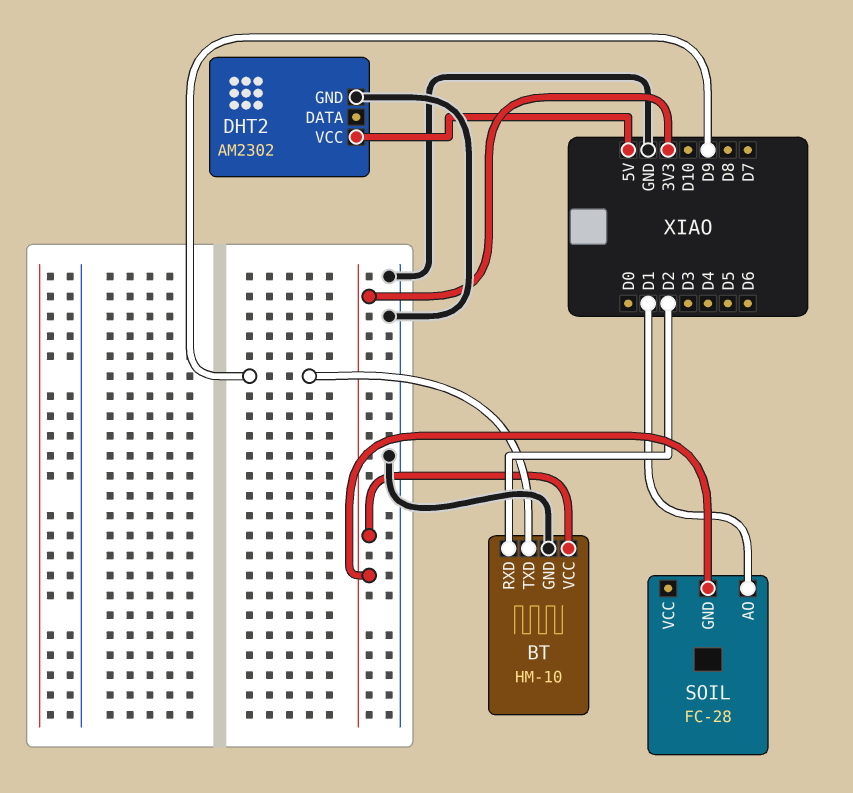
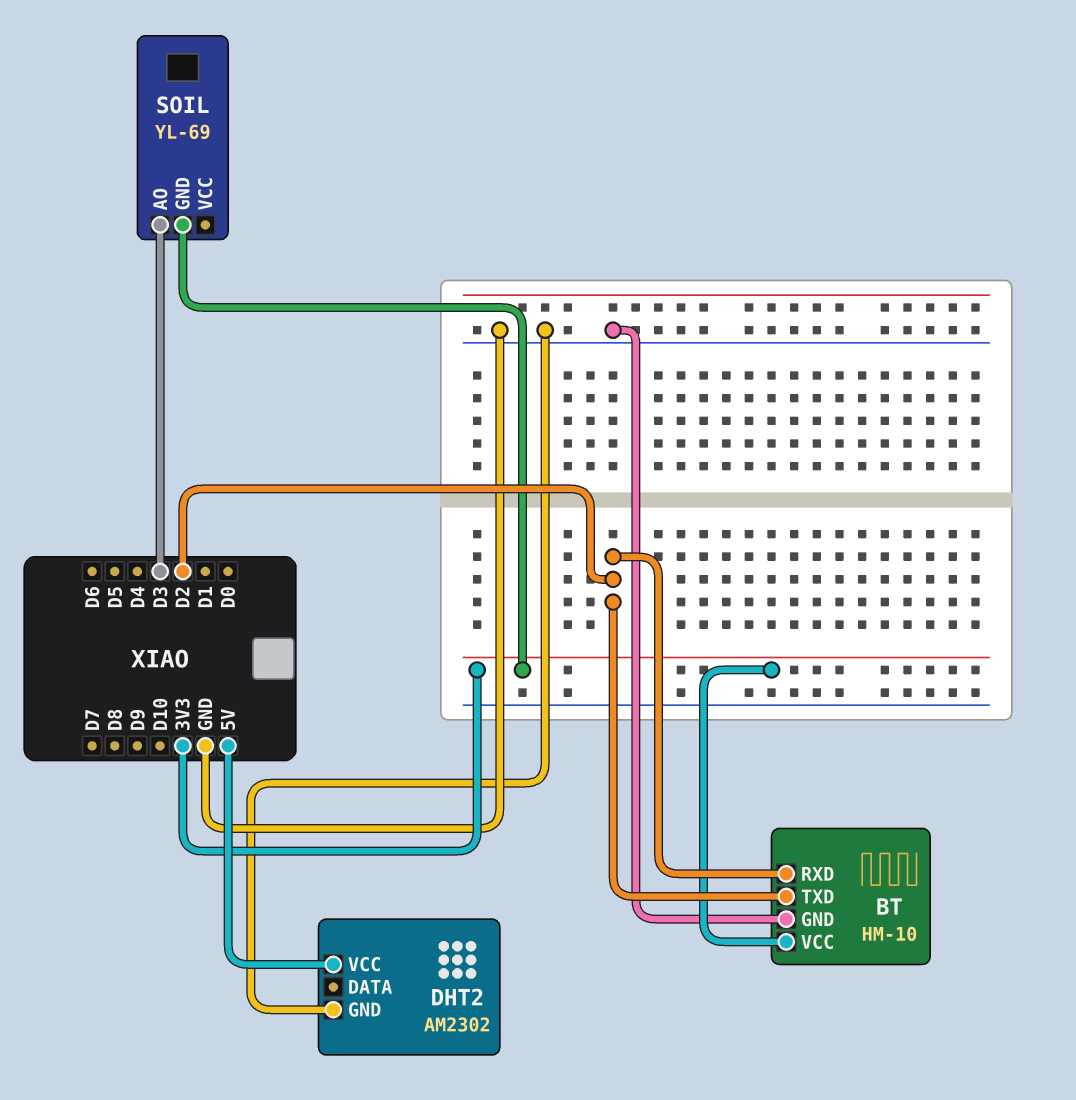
BT pin TXD: D9 -> D2
SOIL: FC-28 -> YL-69
SOIL pin AO: D1 -> D3

